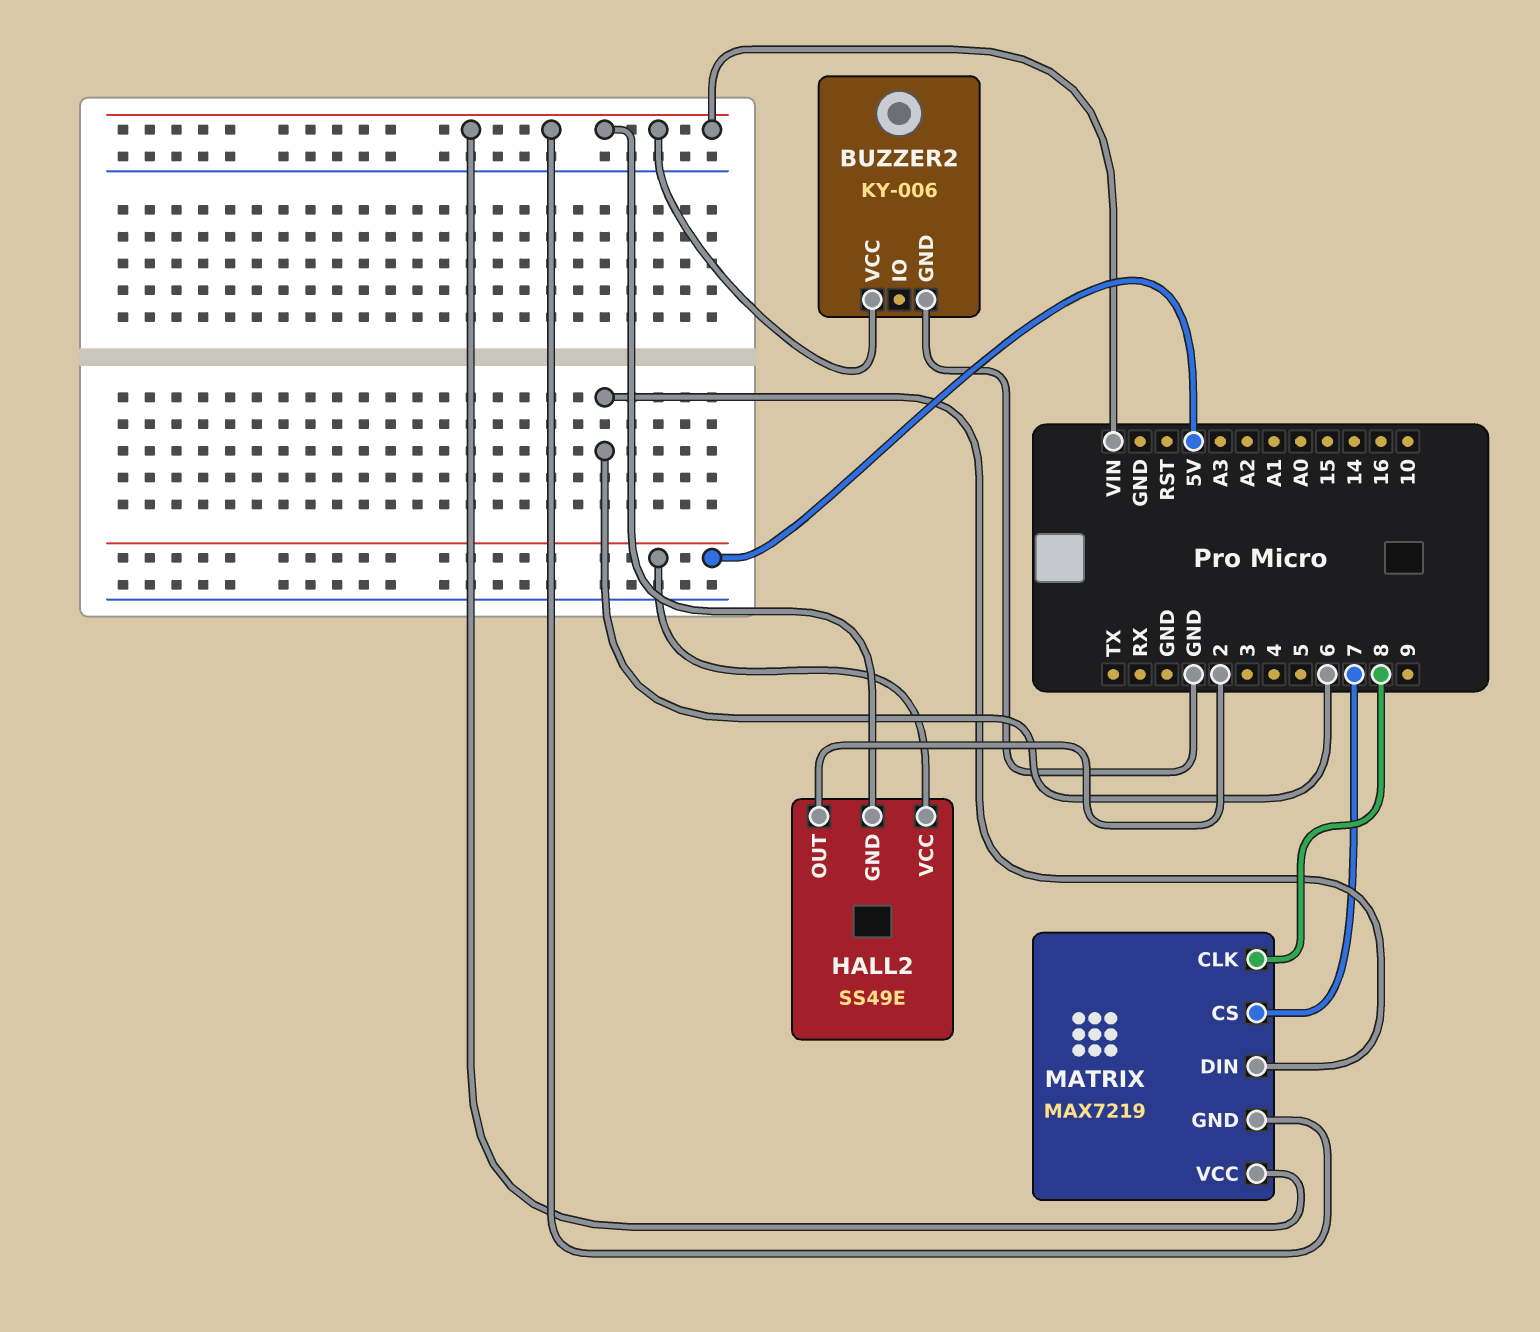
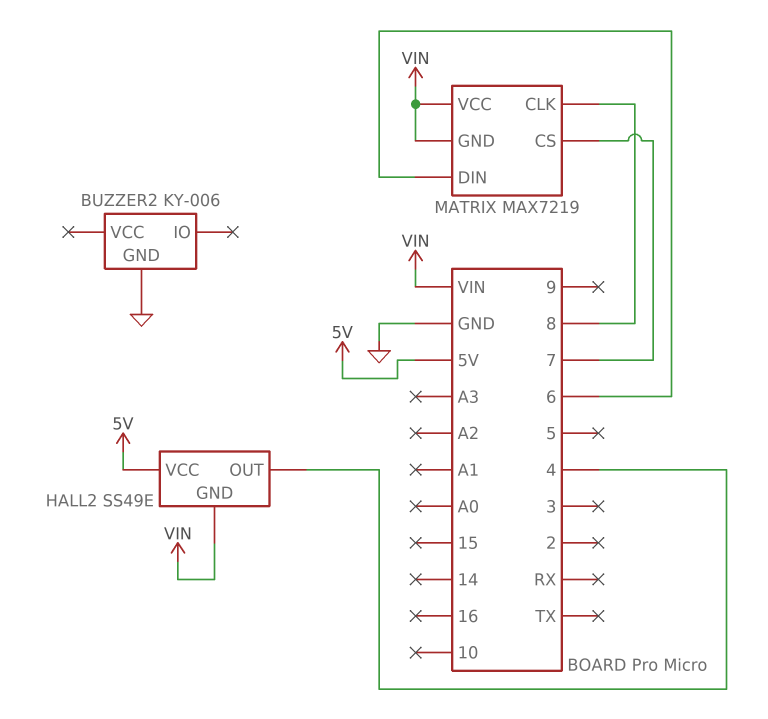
BUZZER2 pin VCC: VIN -> none
HALL2 pin OUT: 2 -> 4

